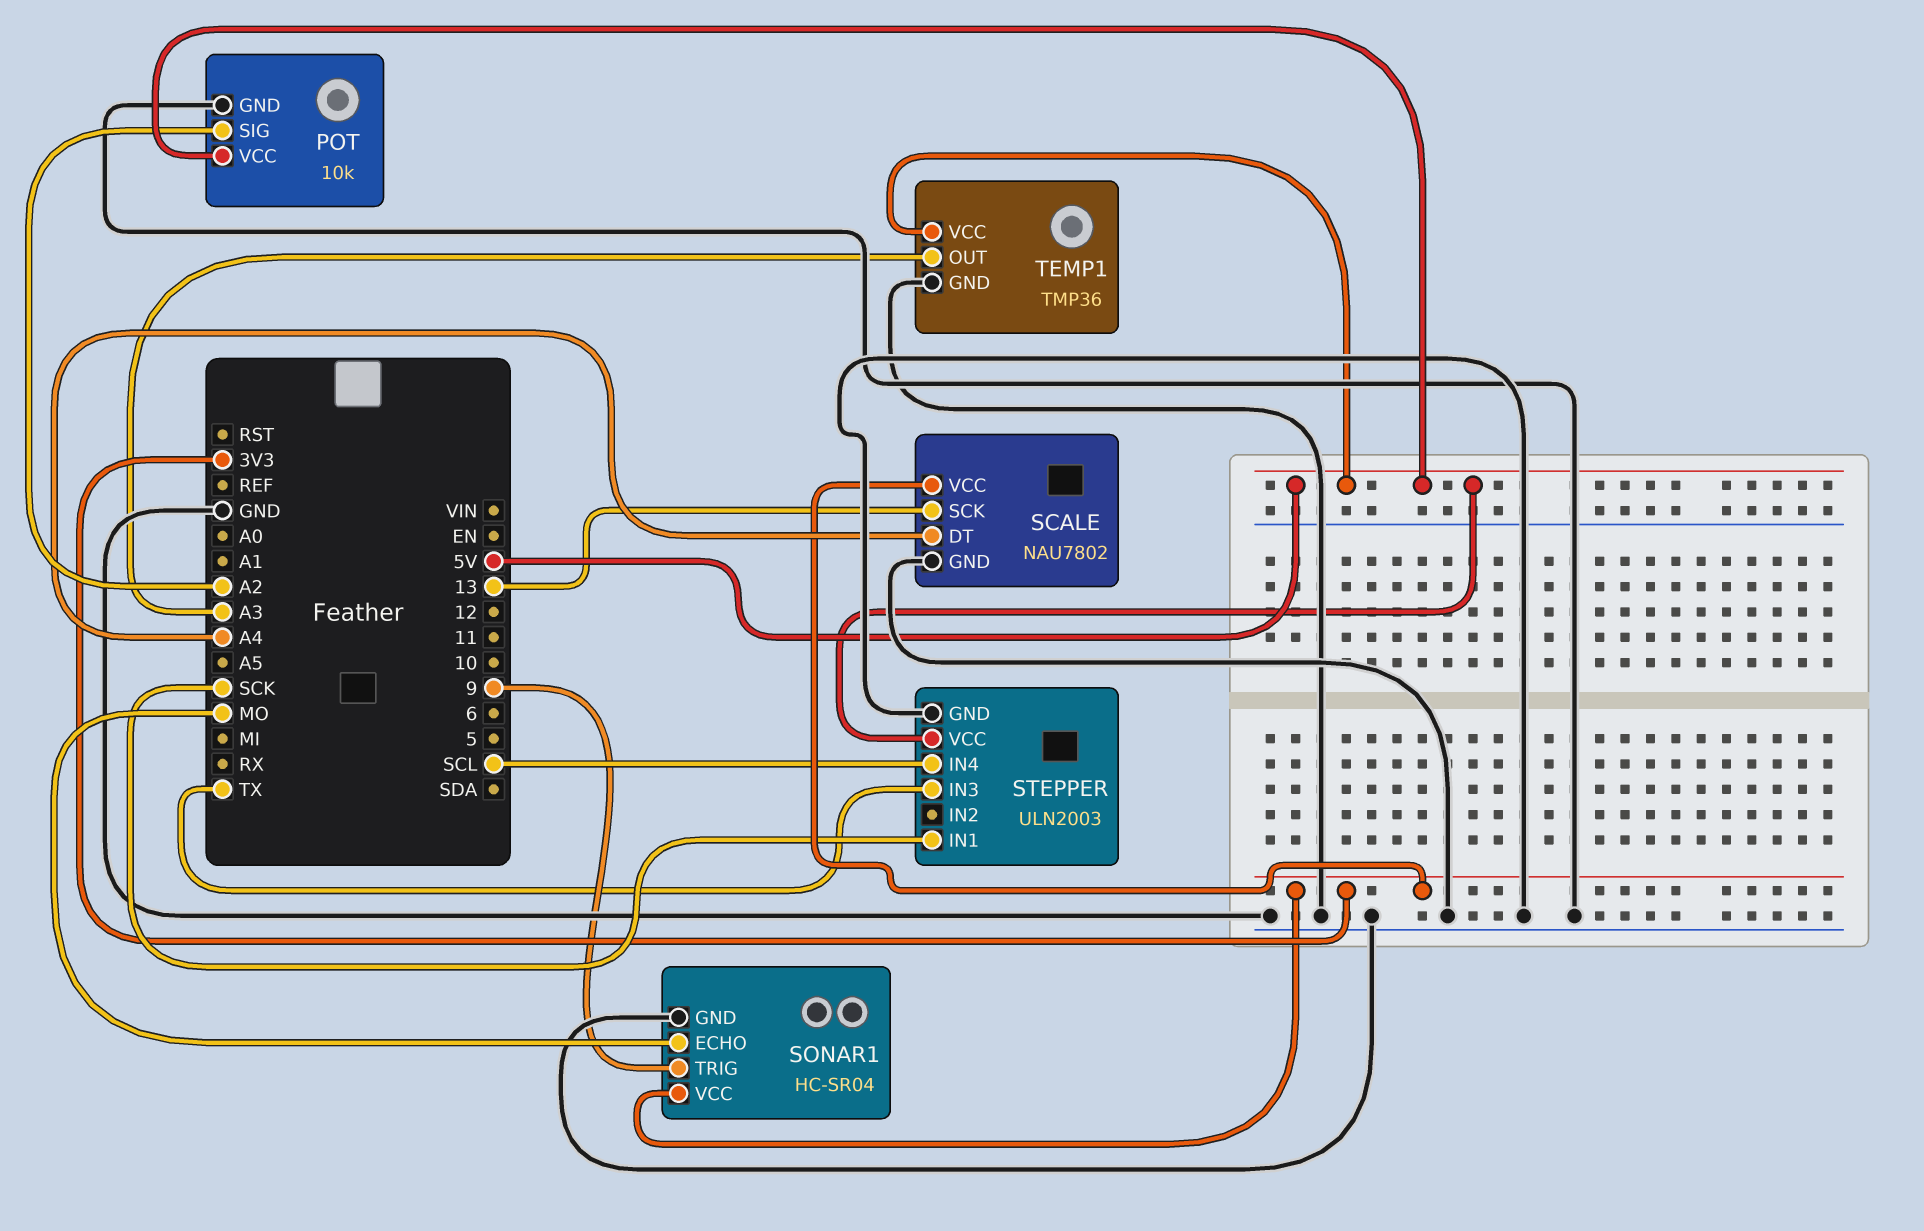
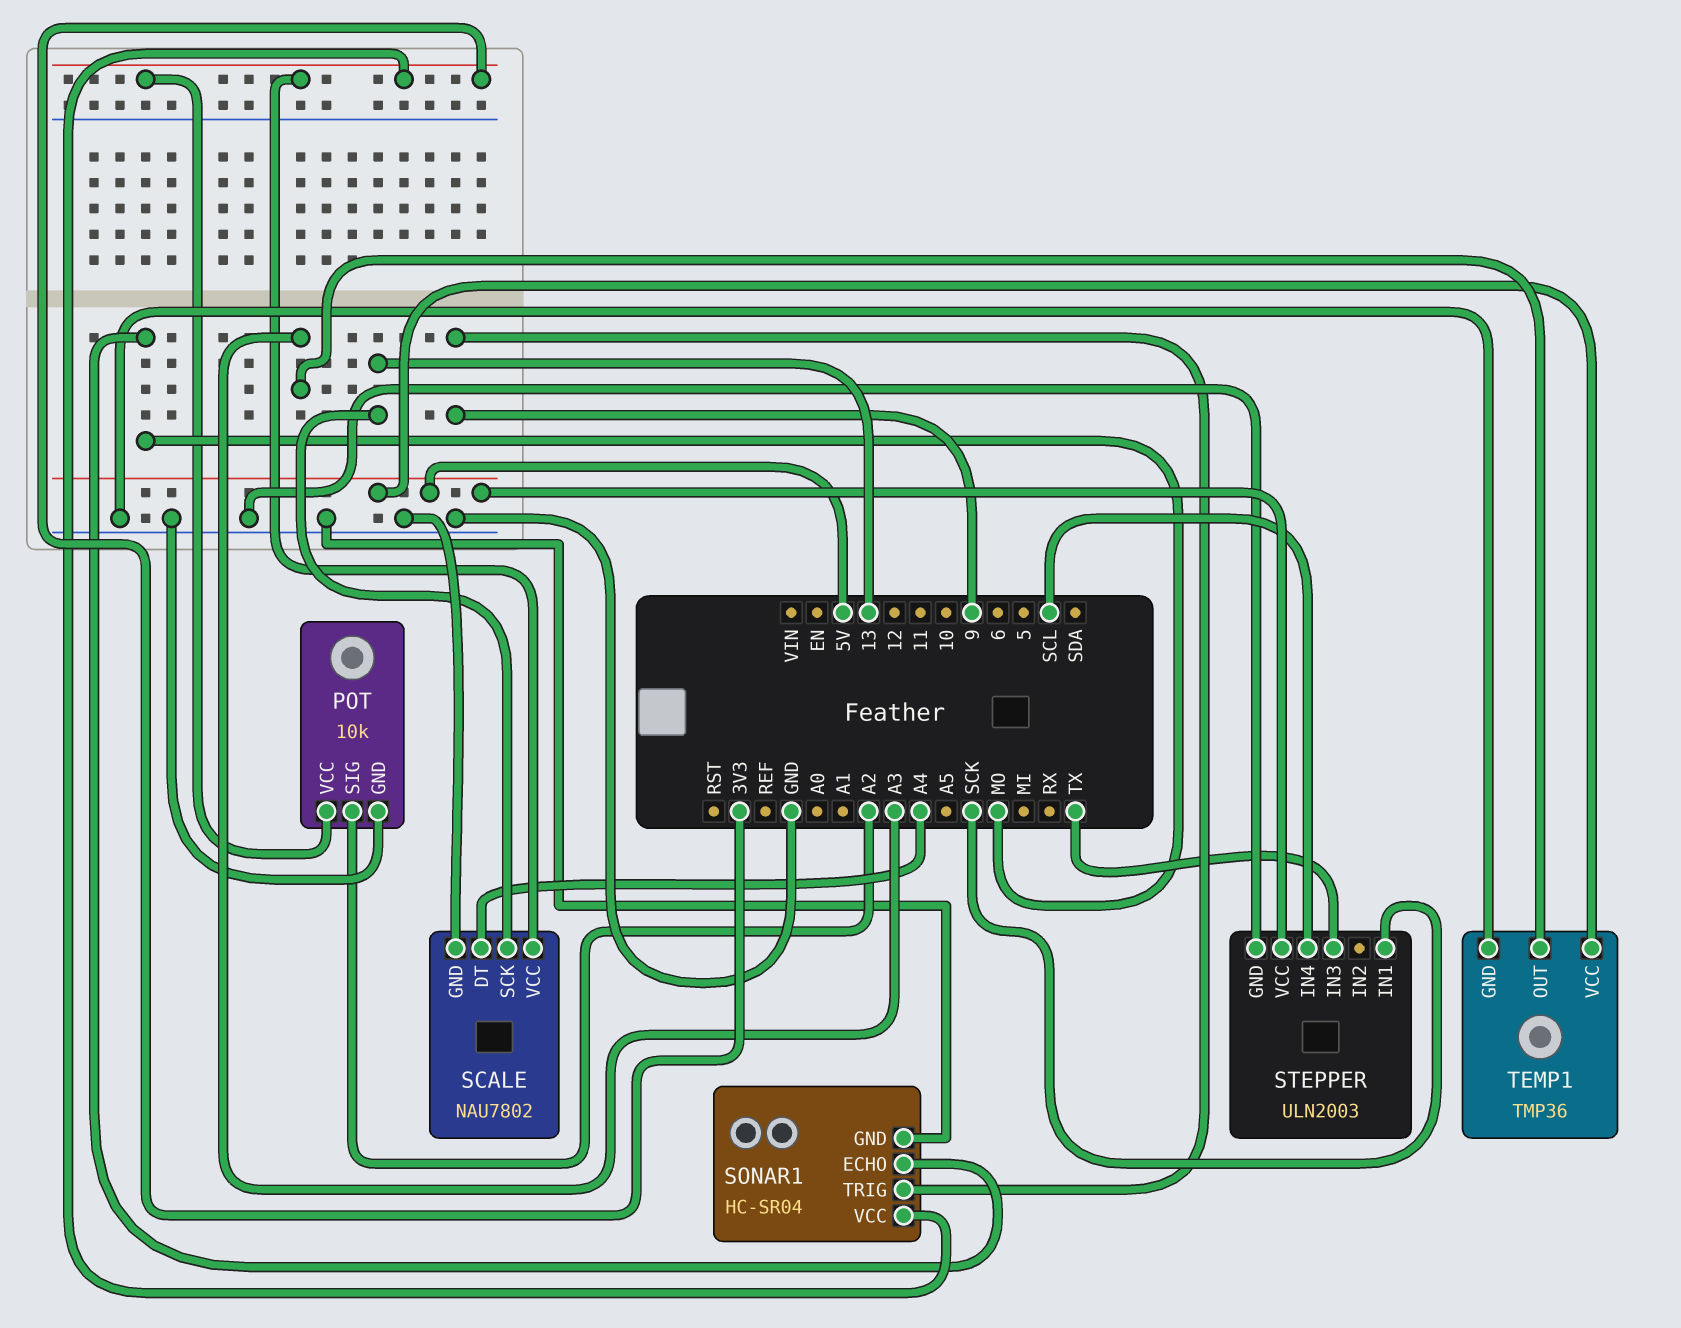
POT pin VCC: 5V -> 3V3

